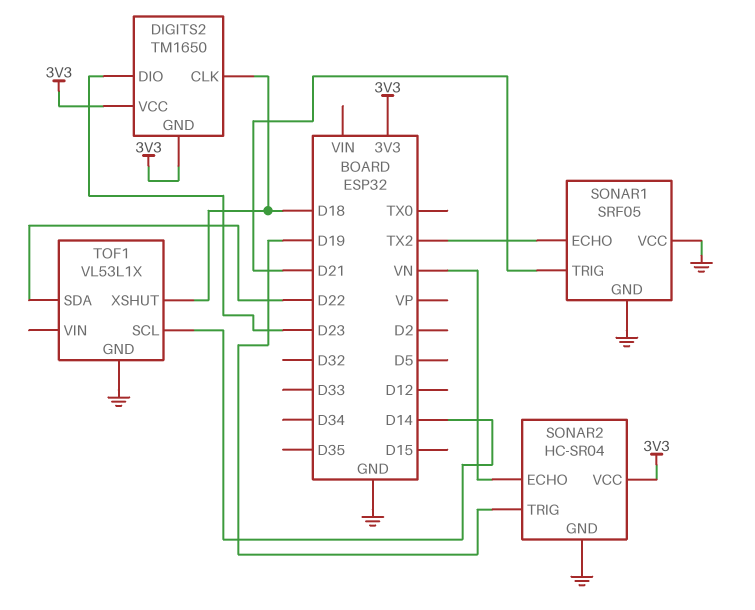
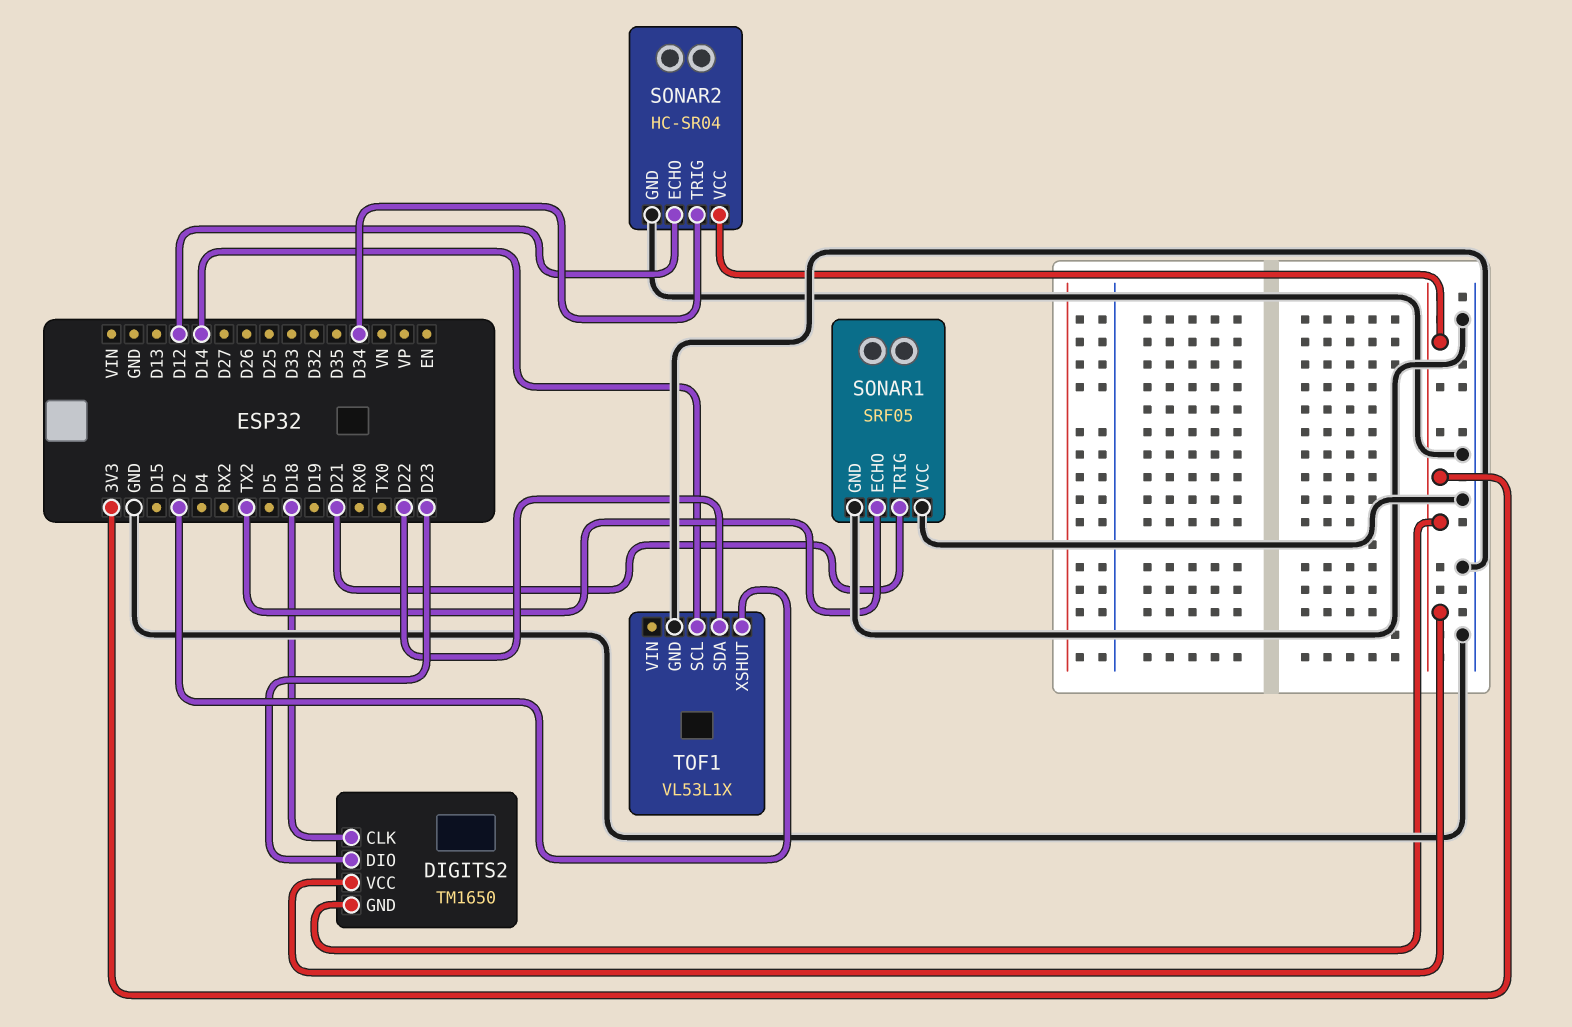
SONAR2 pin ECHO: VN -> D12
SONAR2 pin TRIG: D19 -> D34
TOF1 pin XSHUT: D18 -> D2

